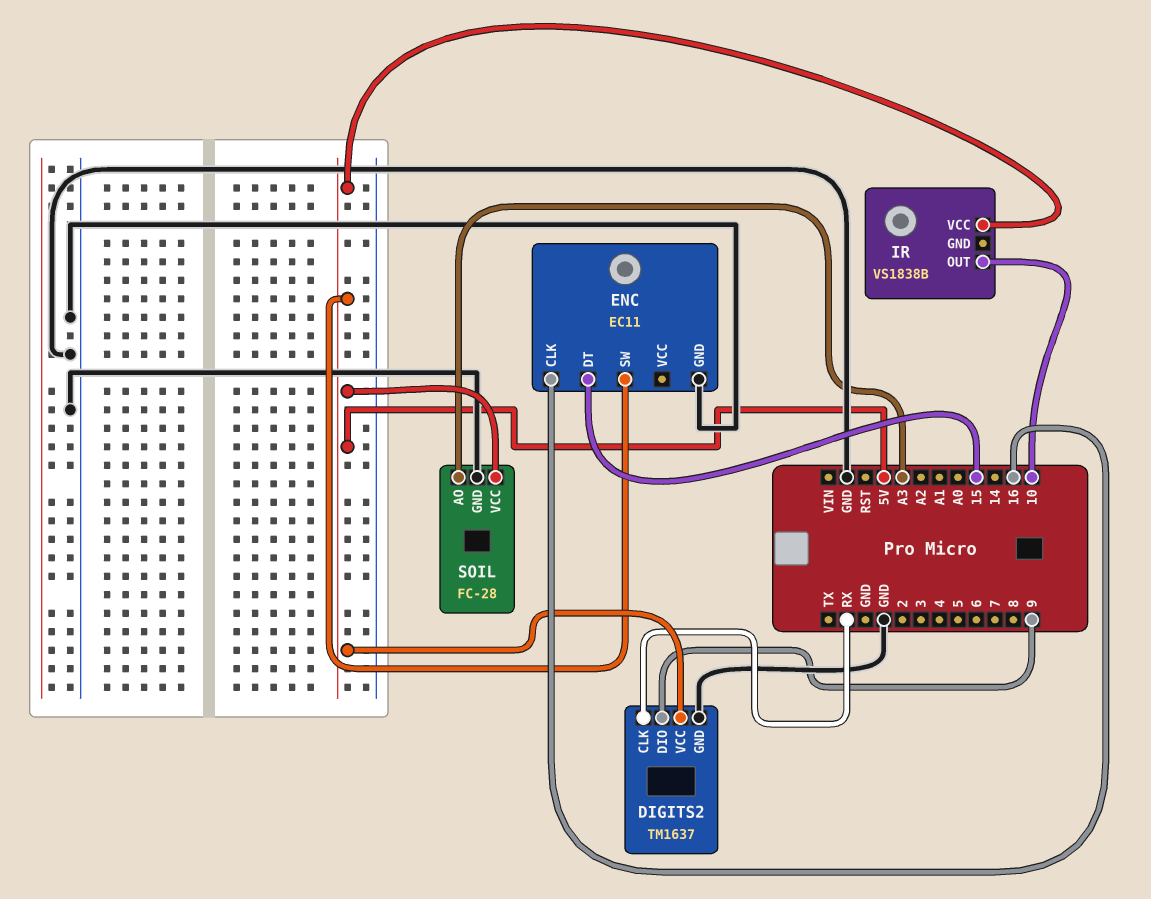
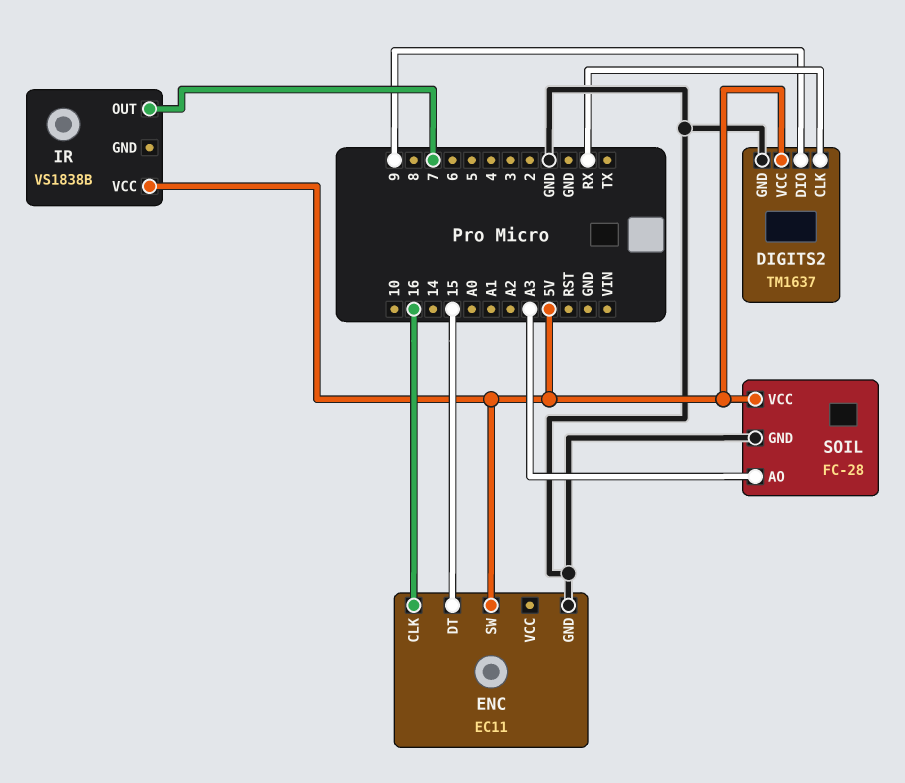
IR pin OUT: 10 -> 7

